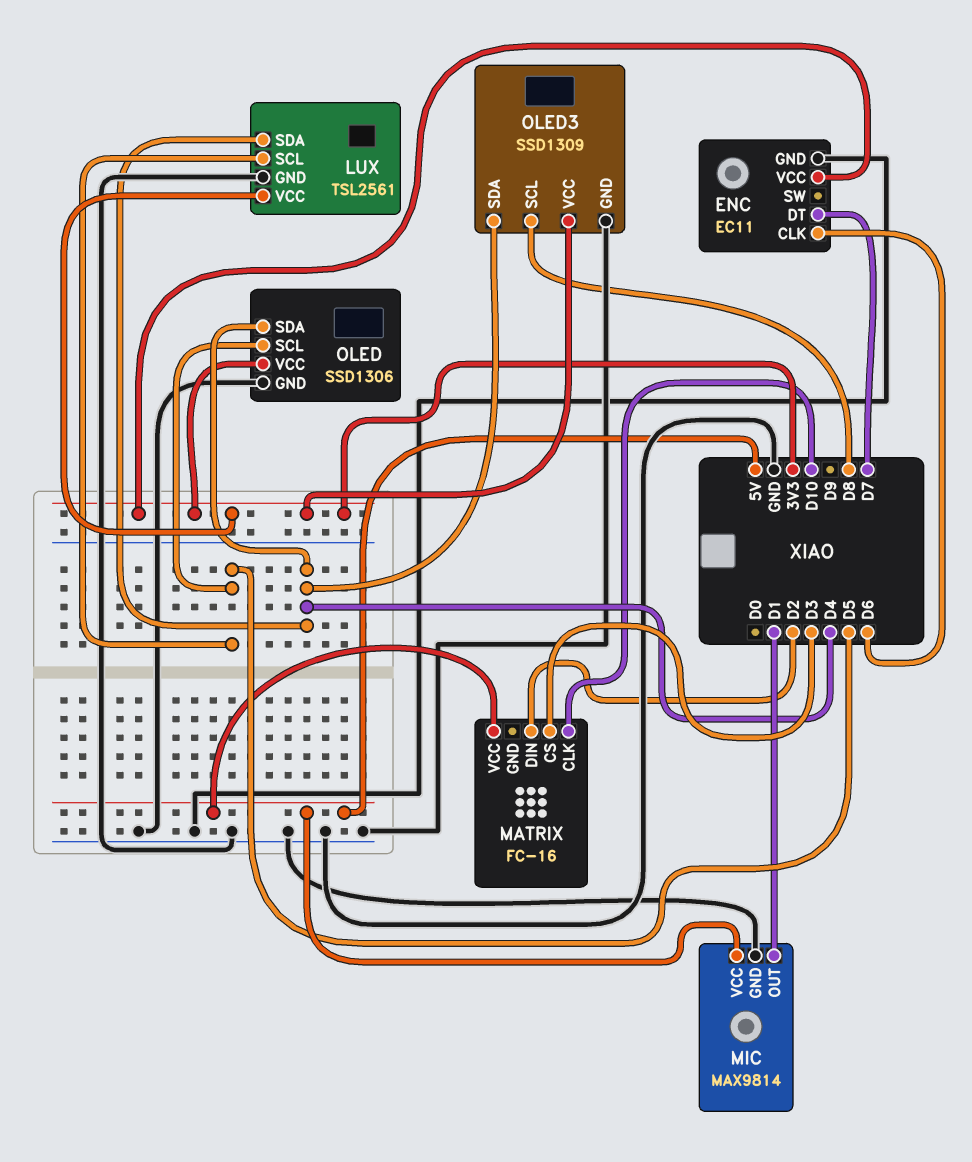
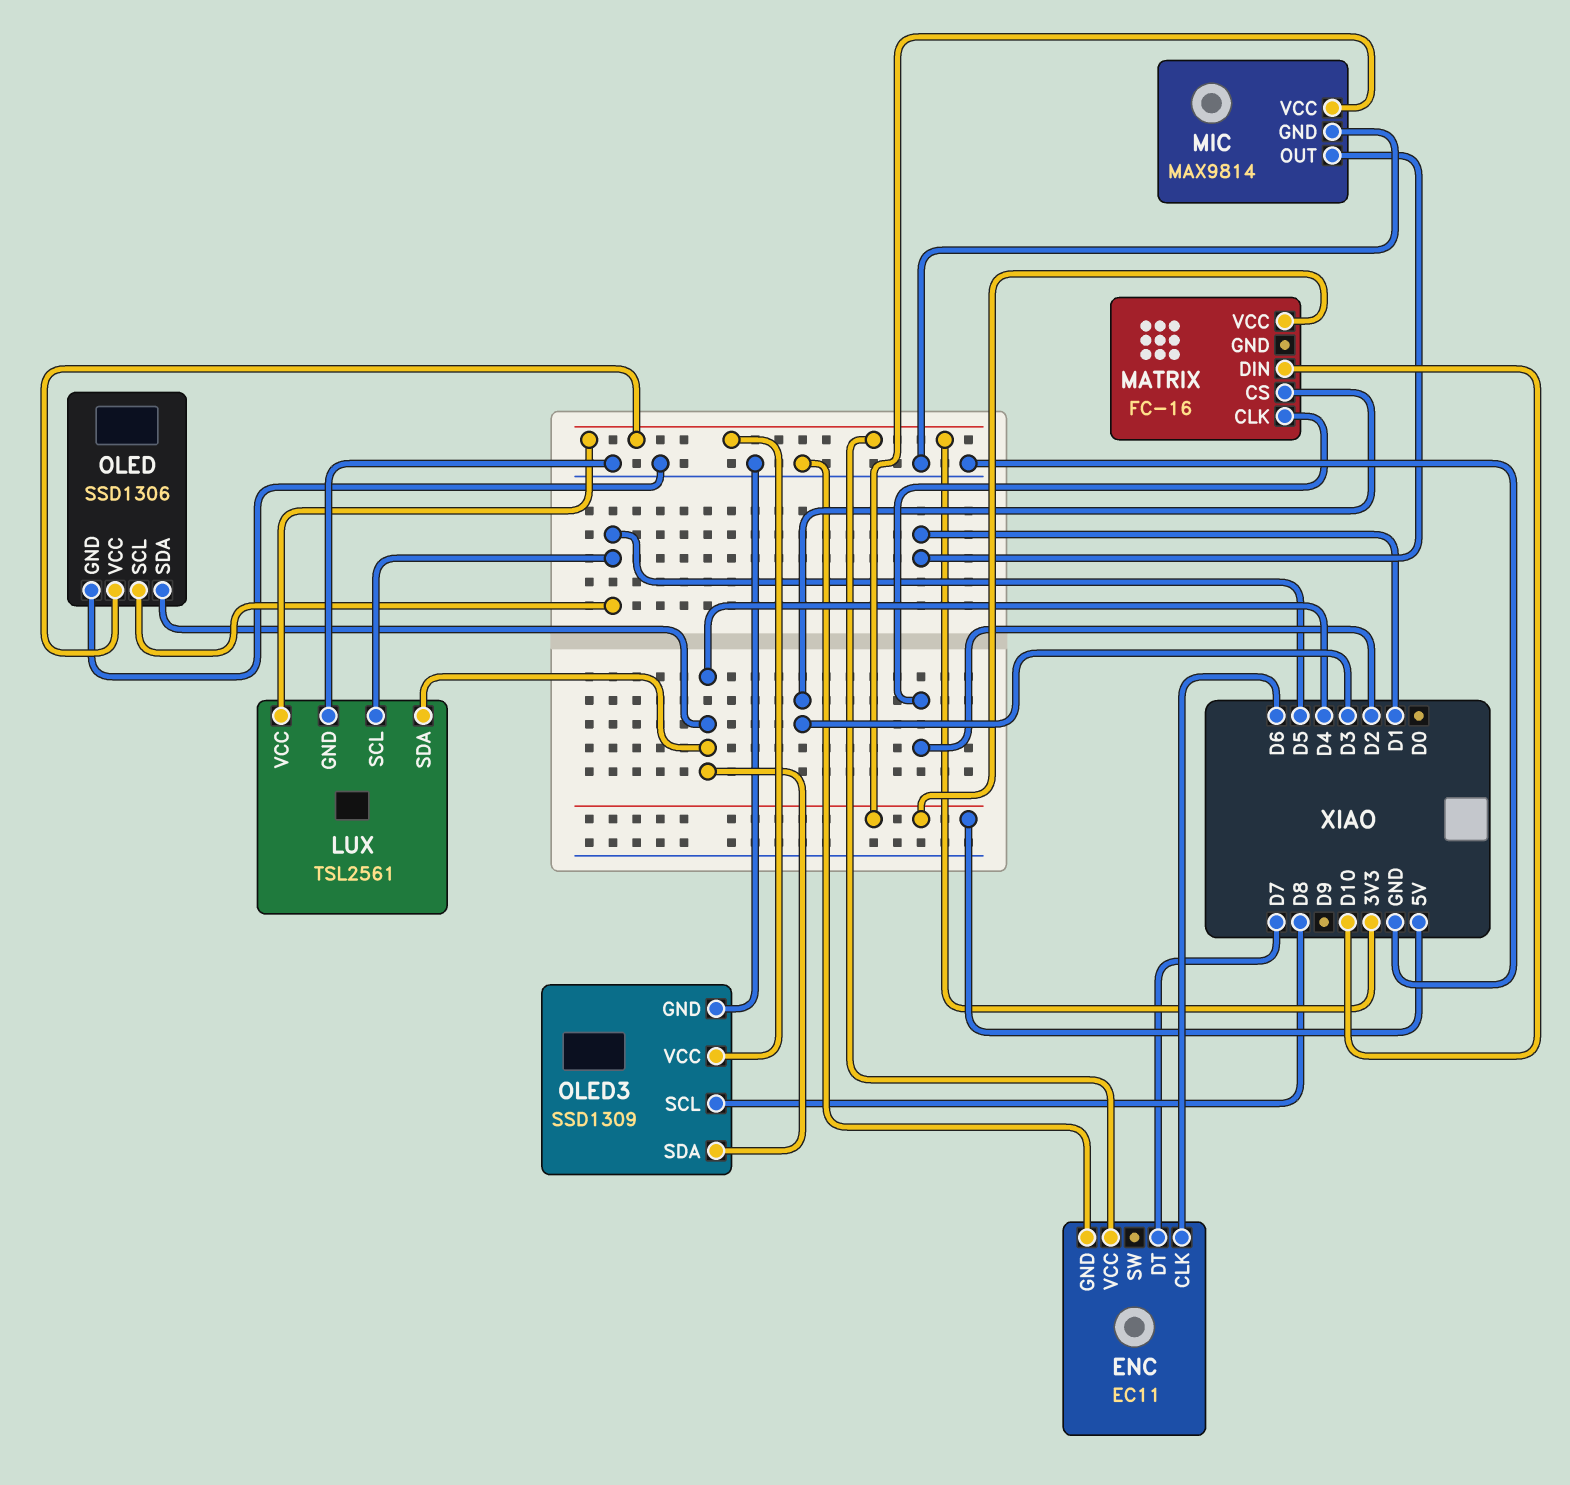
MATRIX pin CLK: D10 -> D2
MATRIX pin DIN: D2 -> D10

